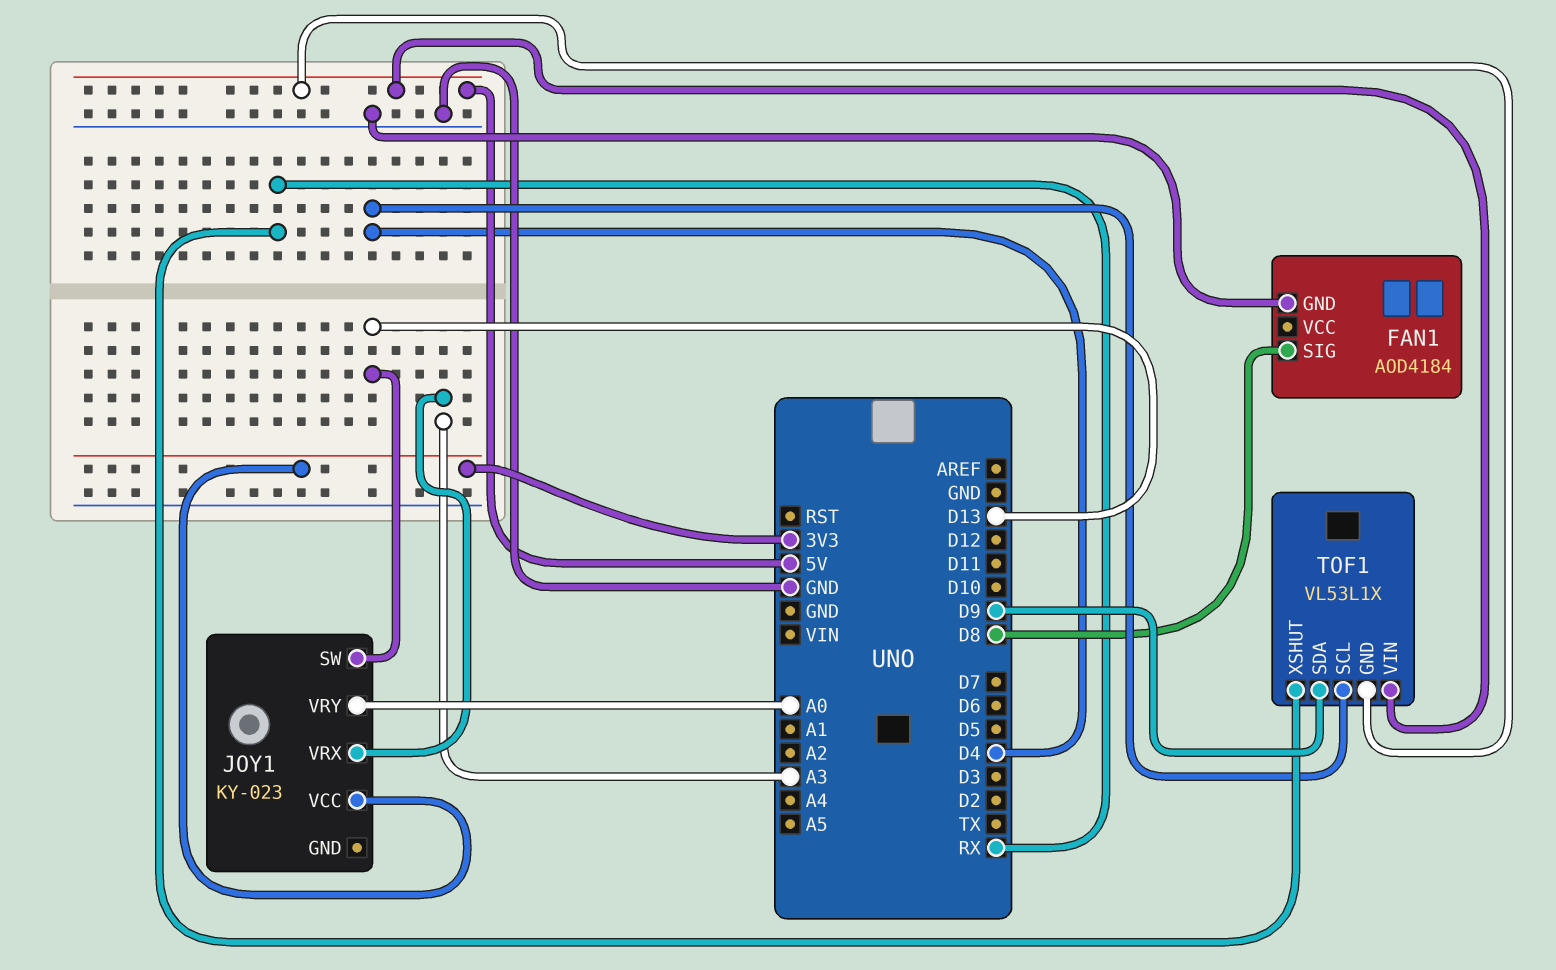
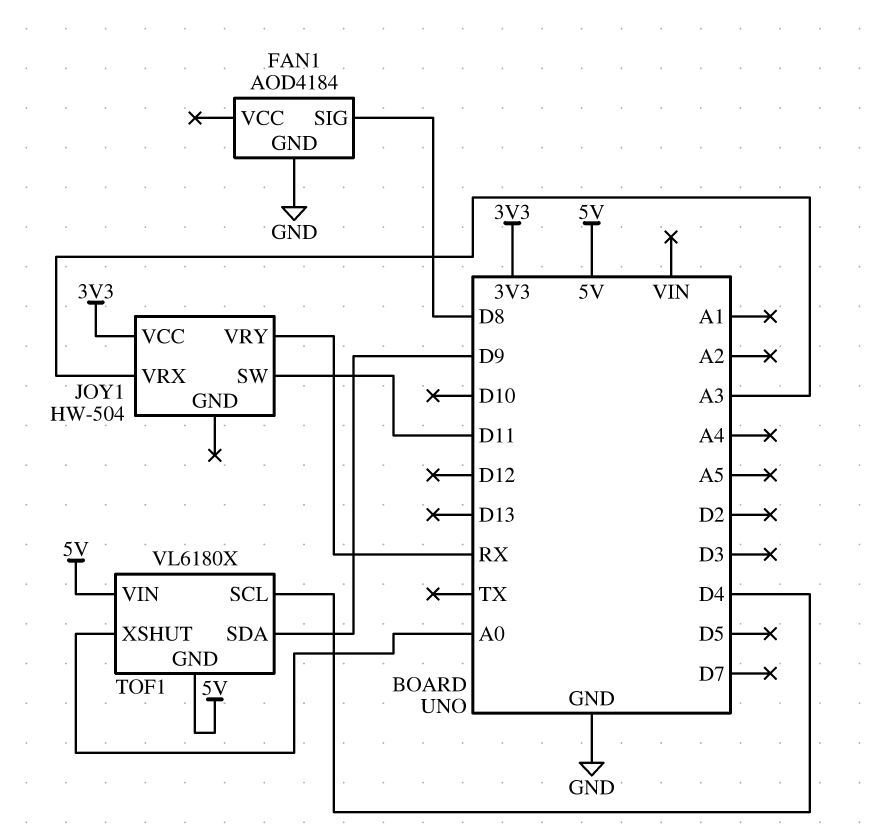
JOY1: KY-023 -> HW-504
JOY1 pin SW: D13 -> D11
JOY1 pin VRY: A0 -> RX
TOF1: VL53L1X -> VL6180X
TOF1 pin XSHUT: RX -> A0

